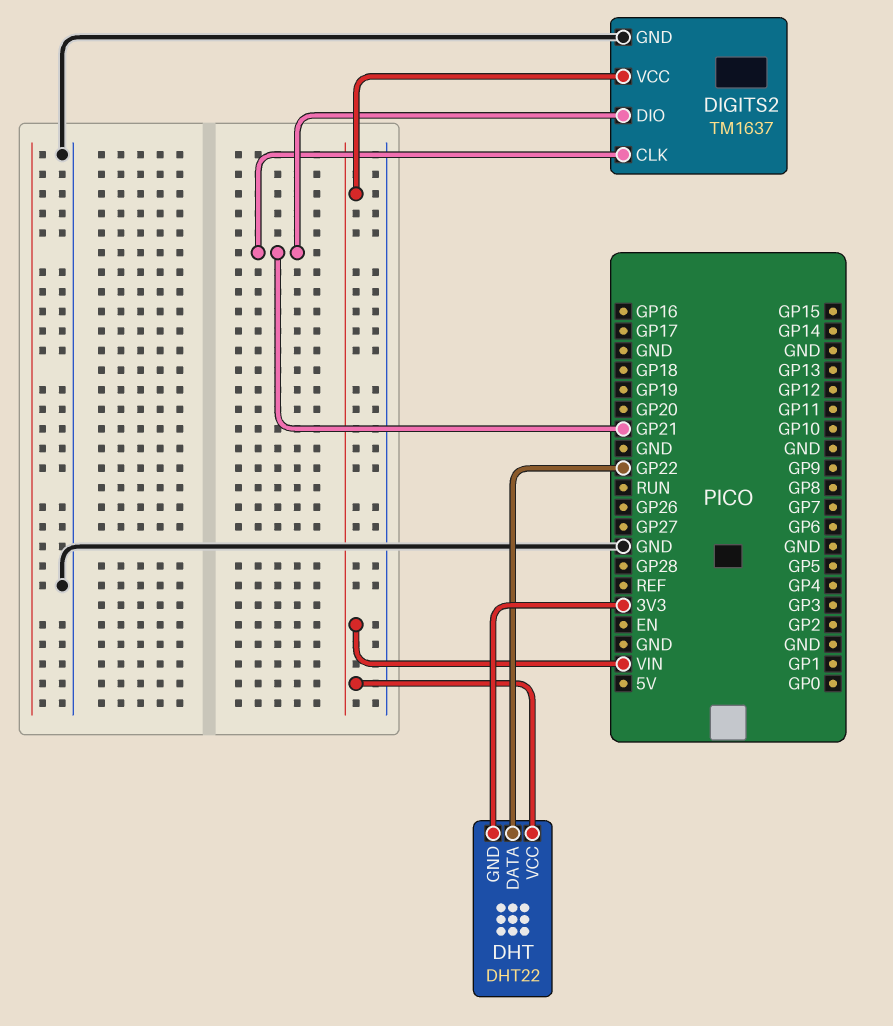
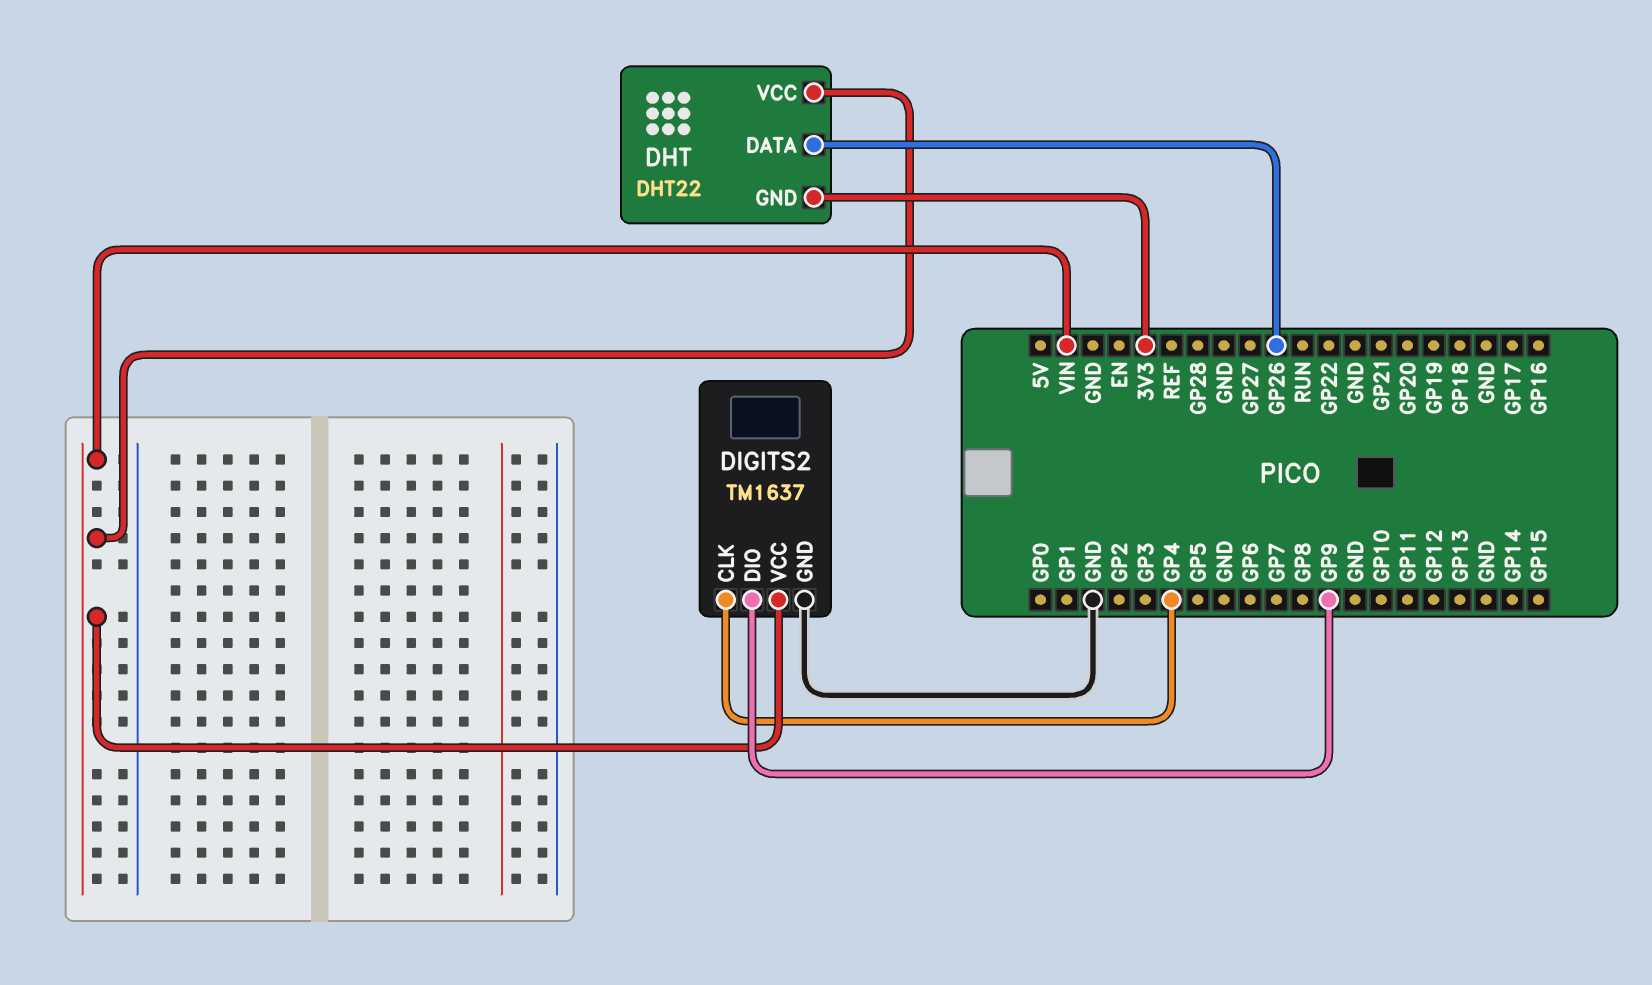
DHT pin DATA: GP22 -> GP26
DIGITS2 pin CLK: GP21 -> GP4
DIGITS2 pin DIO: GP21 -> GP9

